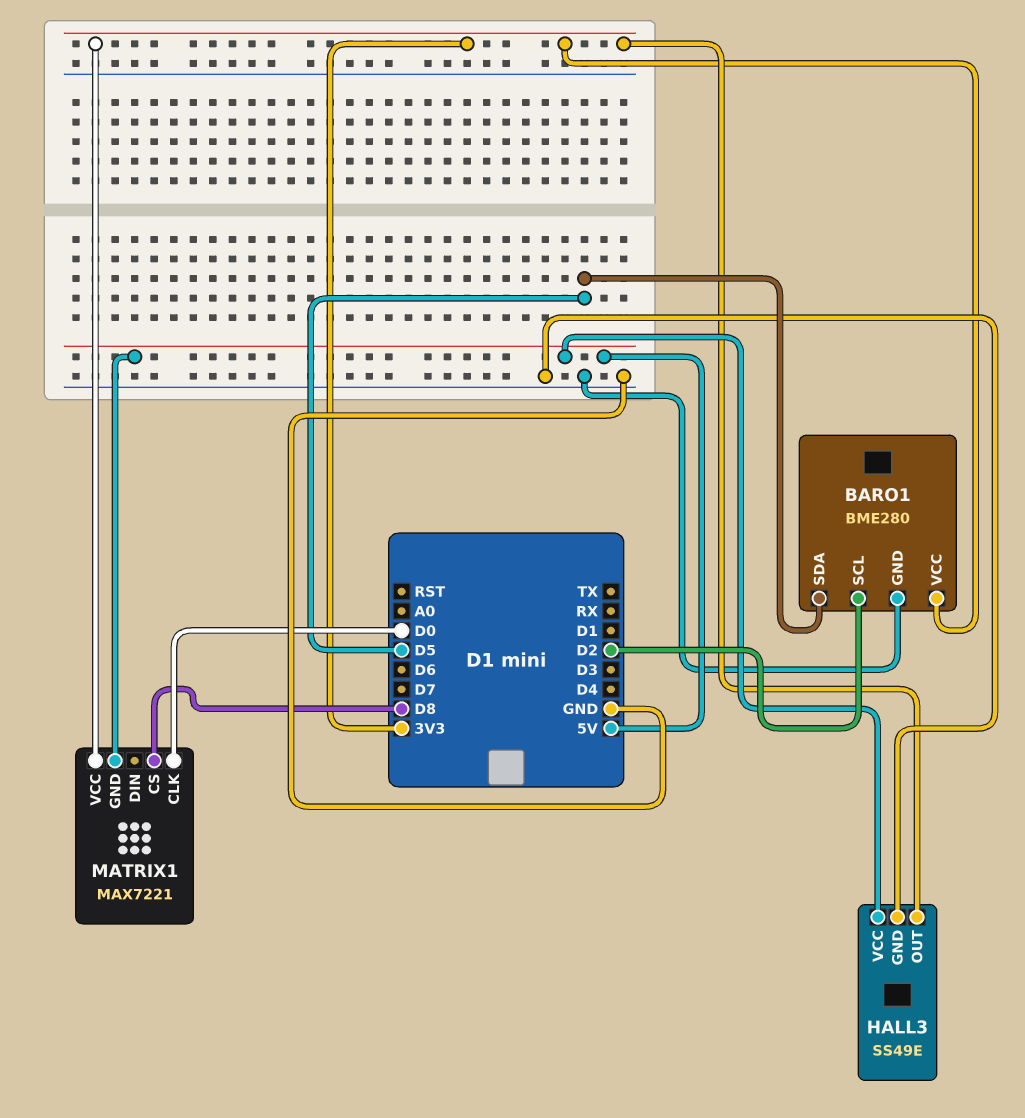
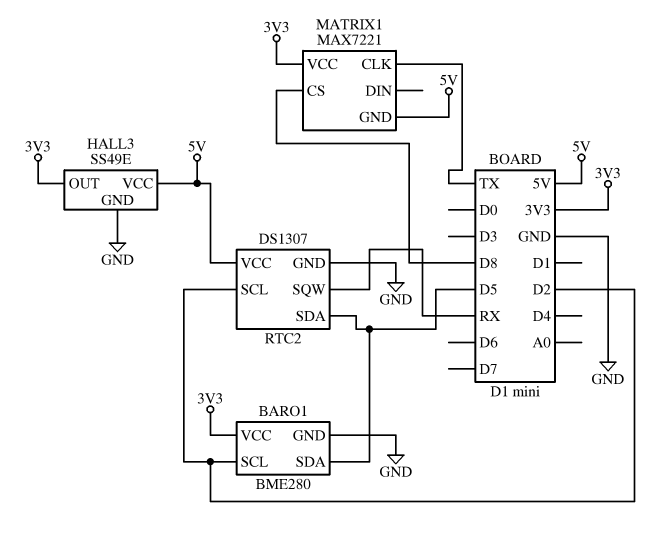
MATRIX1 pin CLK: D0 -> TX
RTC2: none -> DS1307
RTC2 pin GND: none -> GND
RTC2 pin SCL: none -> D2
RTC2 pin SDA: none -> D5
RTC2 pin SQW: none -> RX
RTC2 pin VCC: none -> 5V

